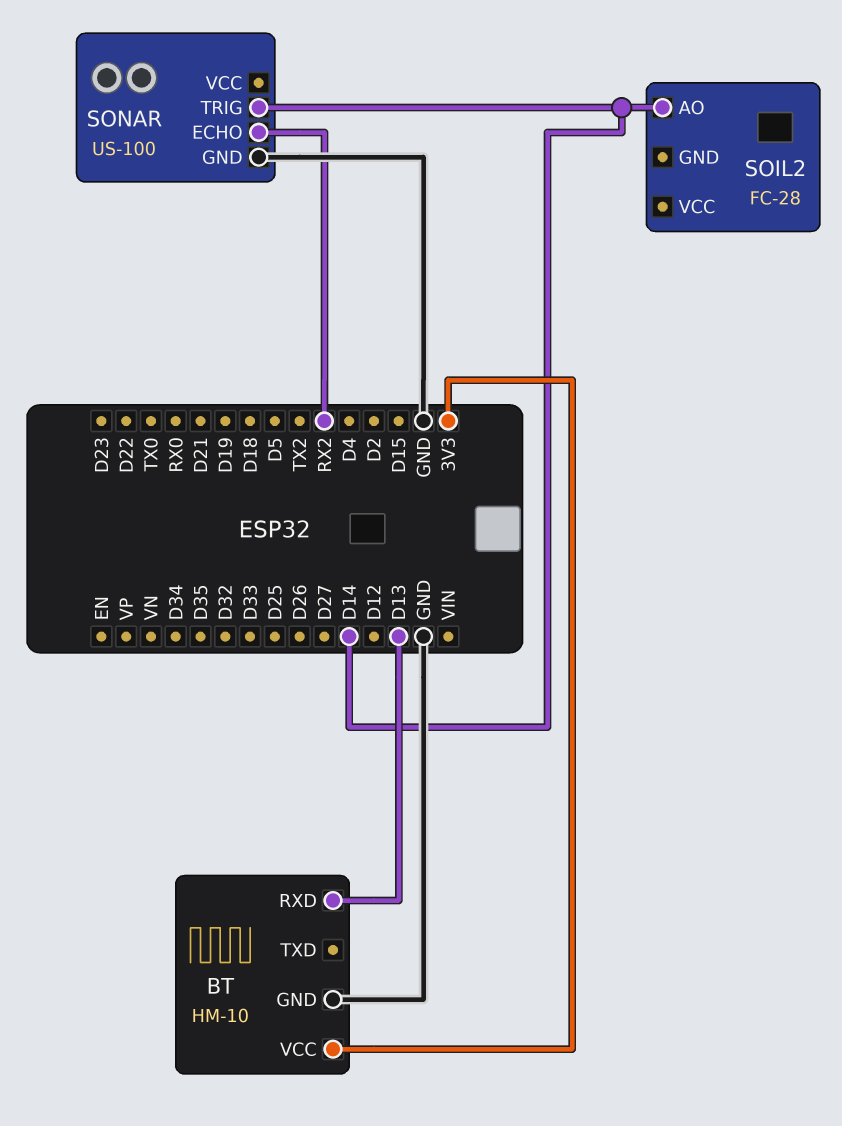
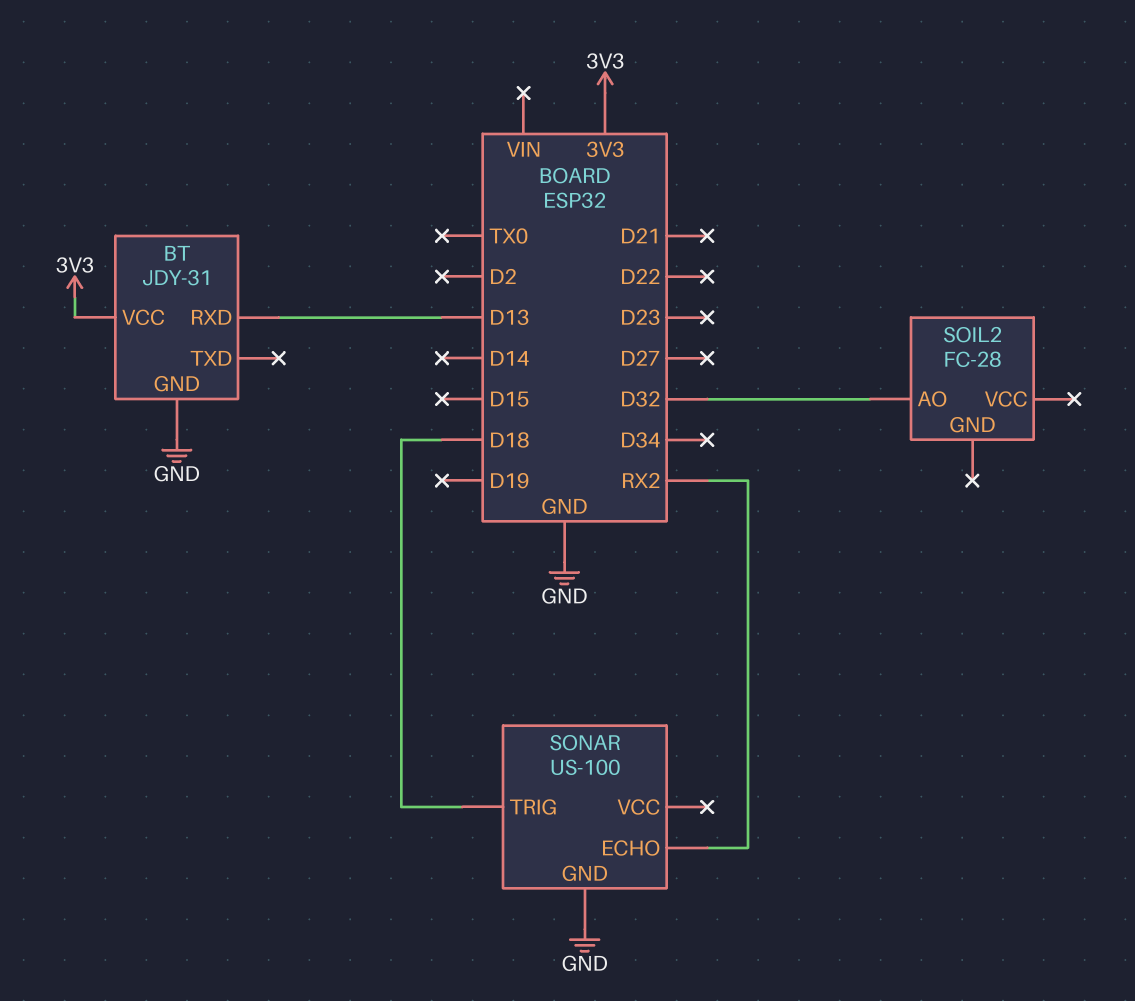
BT: HM-10 -> JDY-31
SOIL2 pin AO: D14 -> D32
SONAR pin TRIG: D14 -> D18

